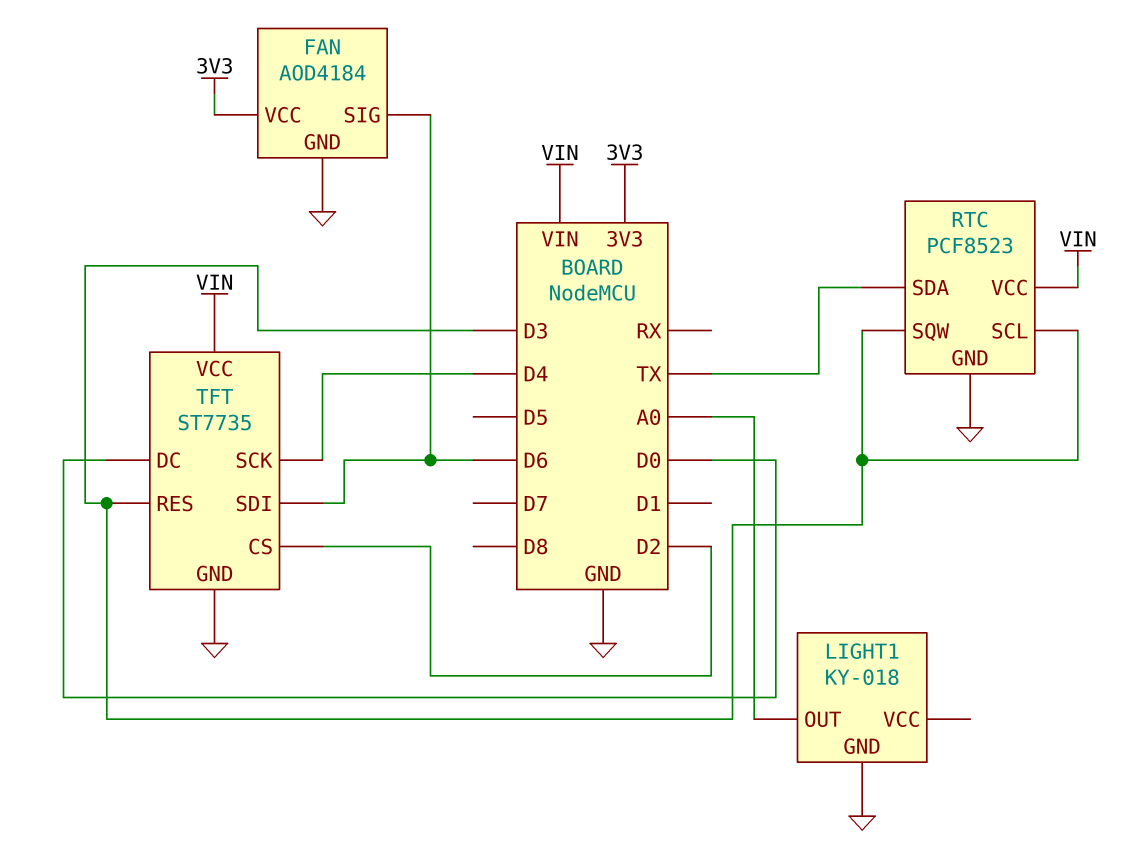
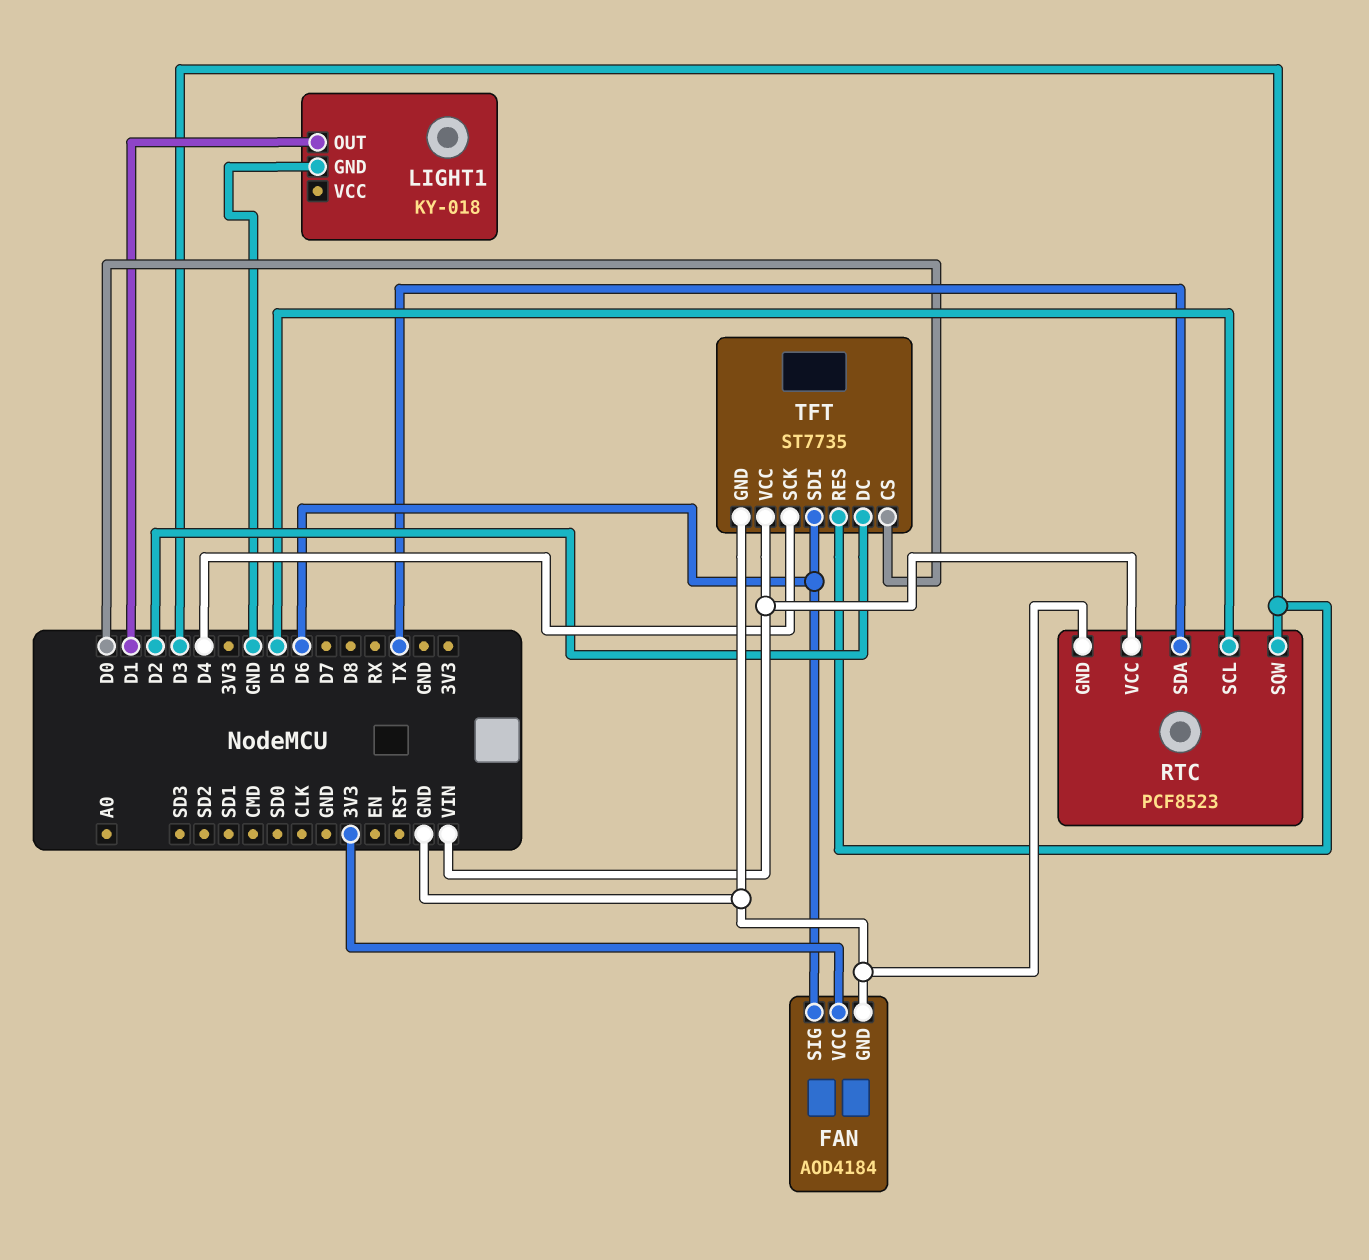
LIGHT1 pin OUT: A0 -> D1
RTC pin SCL: D3 -> D5
TFT pin CS: D2 -> D0
TFT pin DC: D0 -> D2

